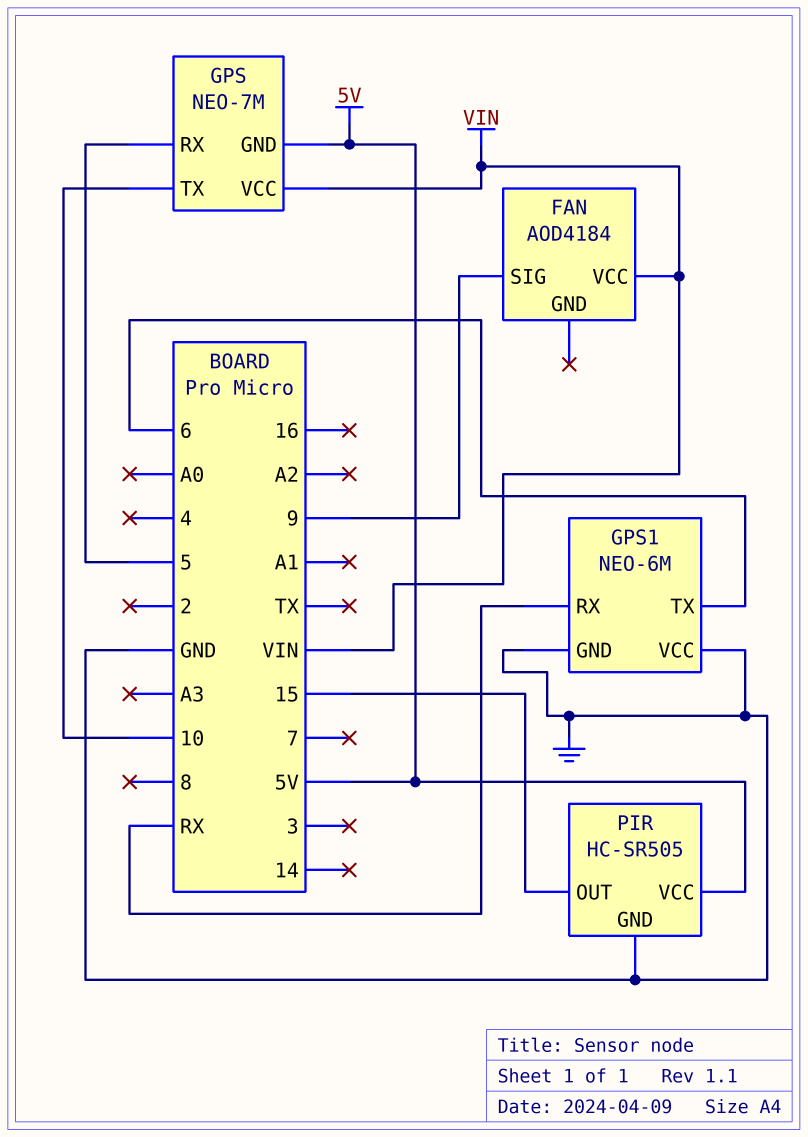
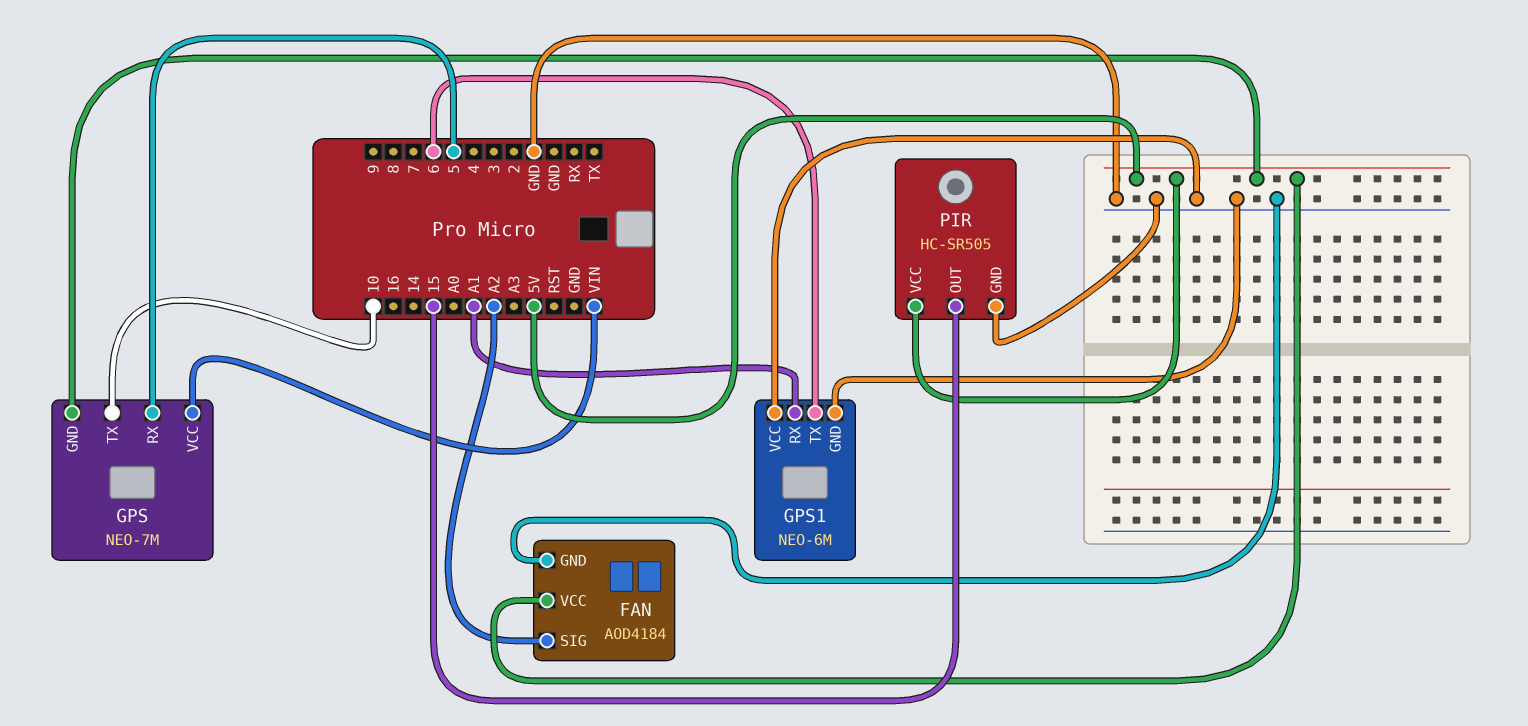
FAN pin GND: none -> GND
FAN pin SIG: 9 -> A2
FAN pin VCC: VIN -> 5V
GPS1 pin RX: RX -> A1

